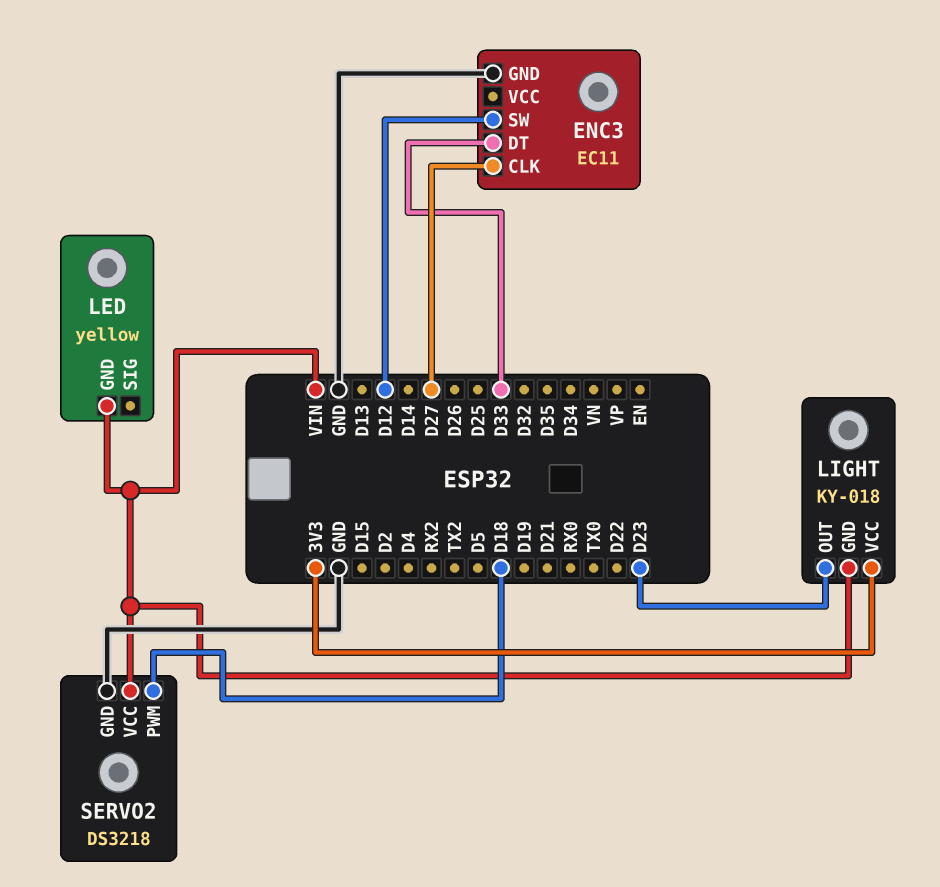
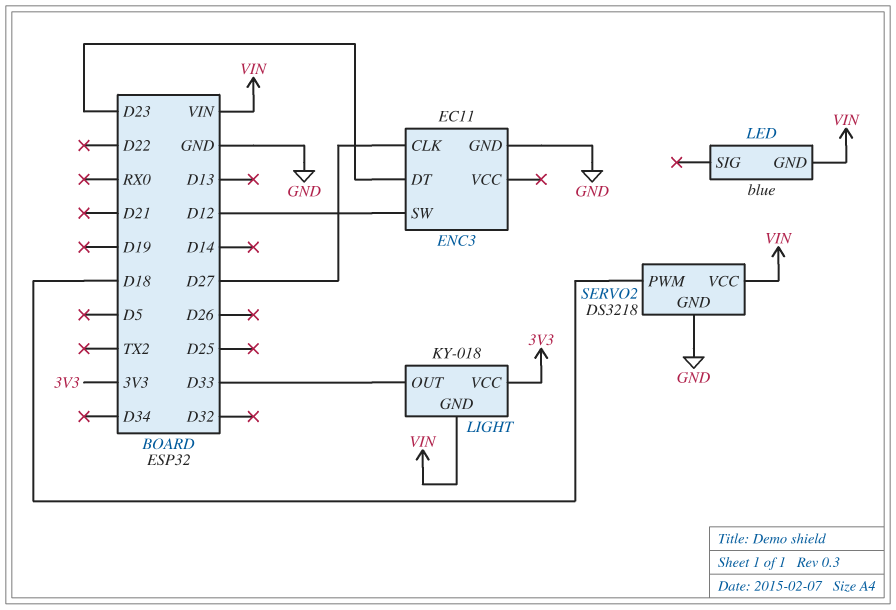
ENC3 pin DT: D33 -> D23
LED: yellow -> blue
LIGHT pin OUT: D23 -> D33

